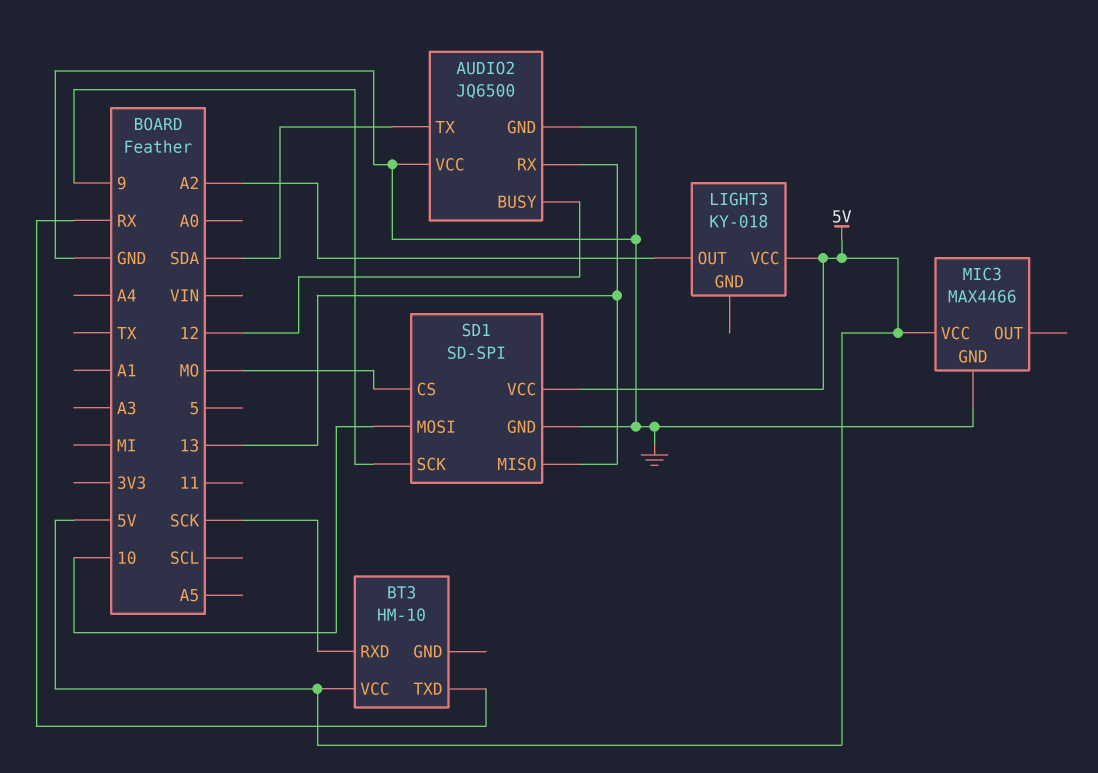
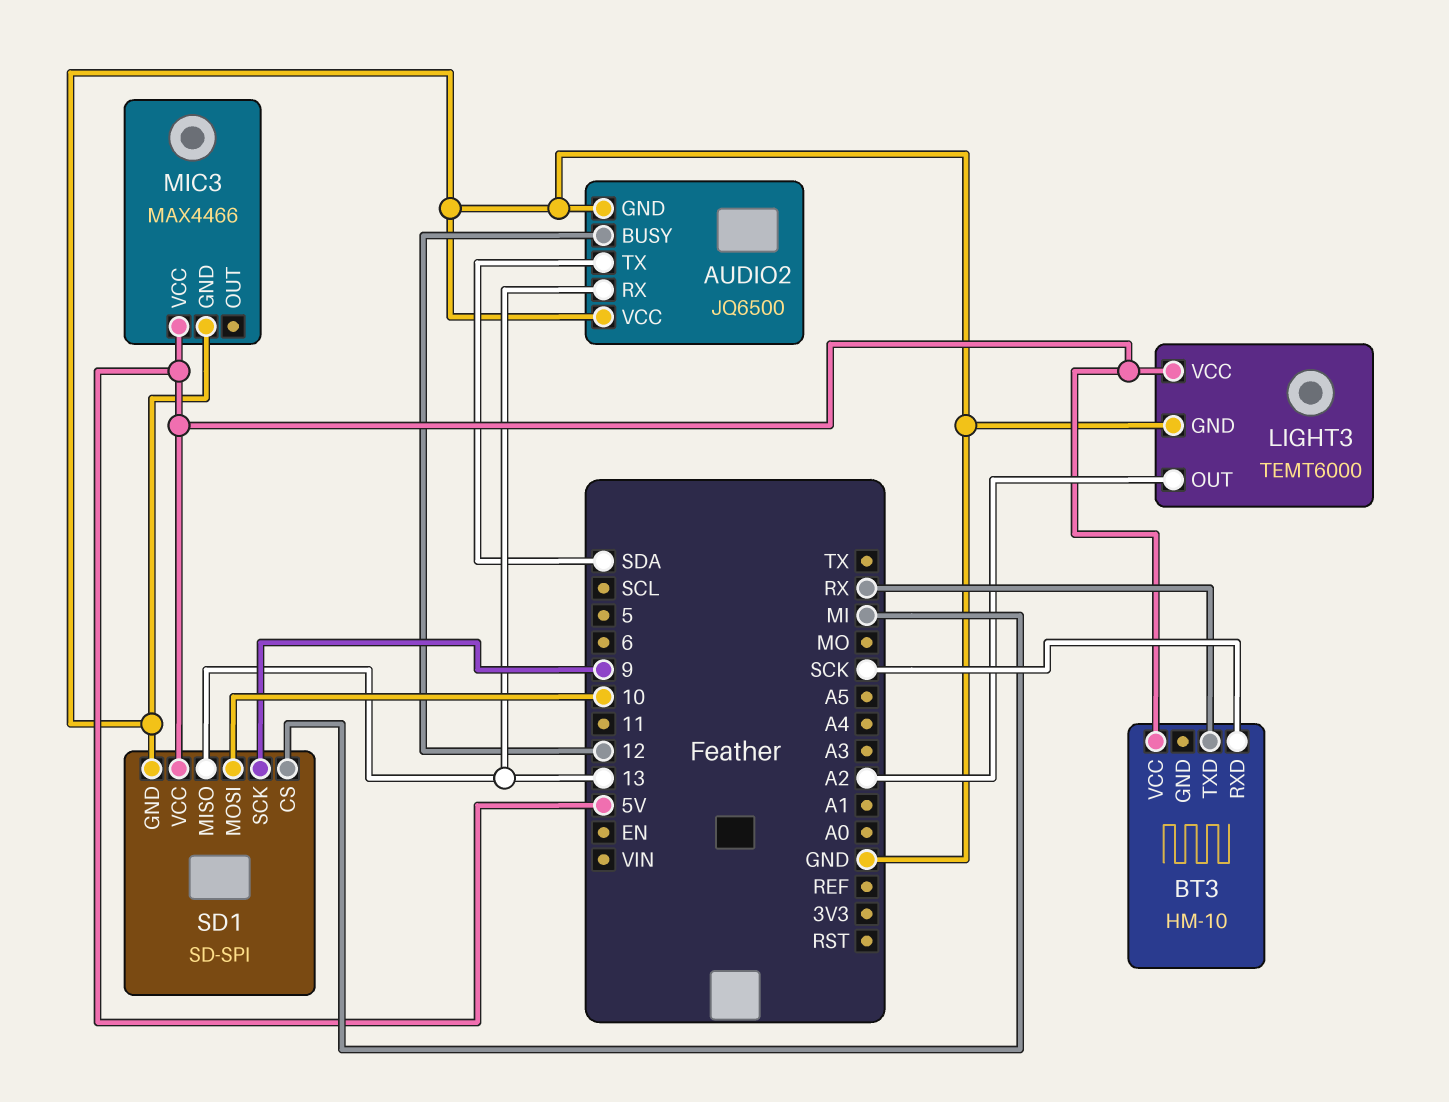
LIGHT3: KY-018 -> TEMT6000
LIGHT3 pin GND: none -> GND
SD1 pin CS: MO -> MI

